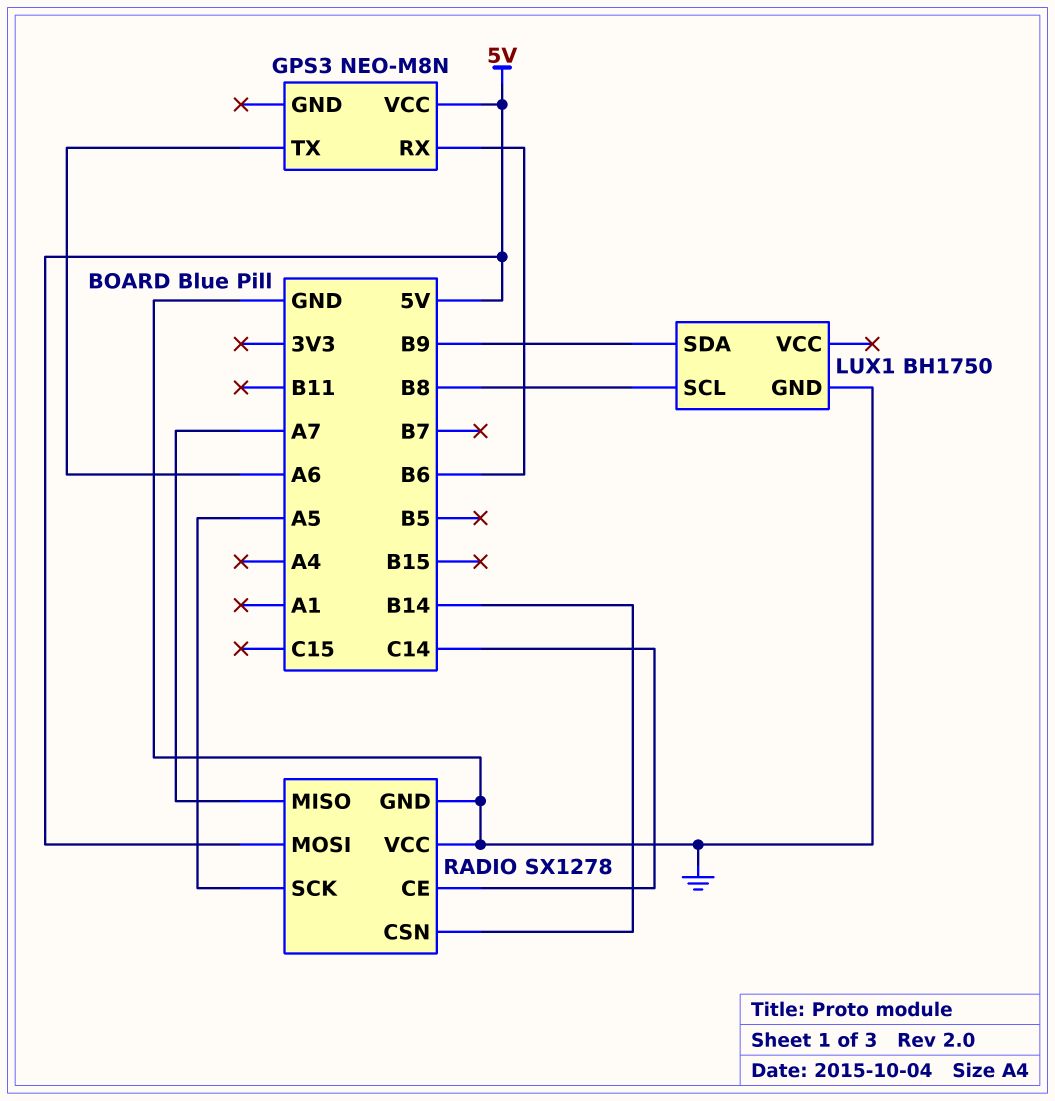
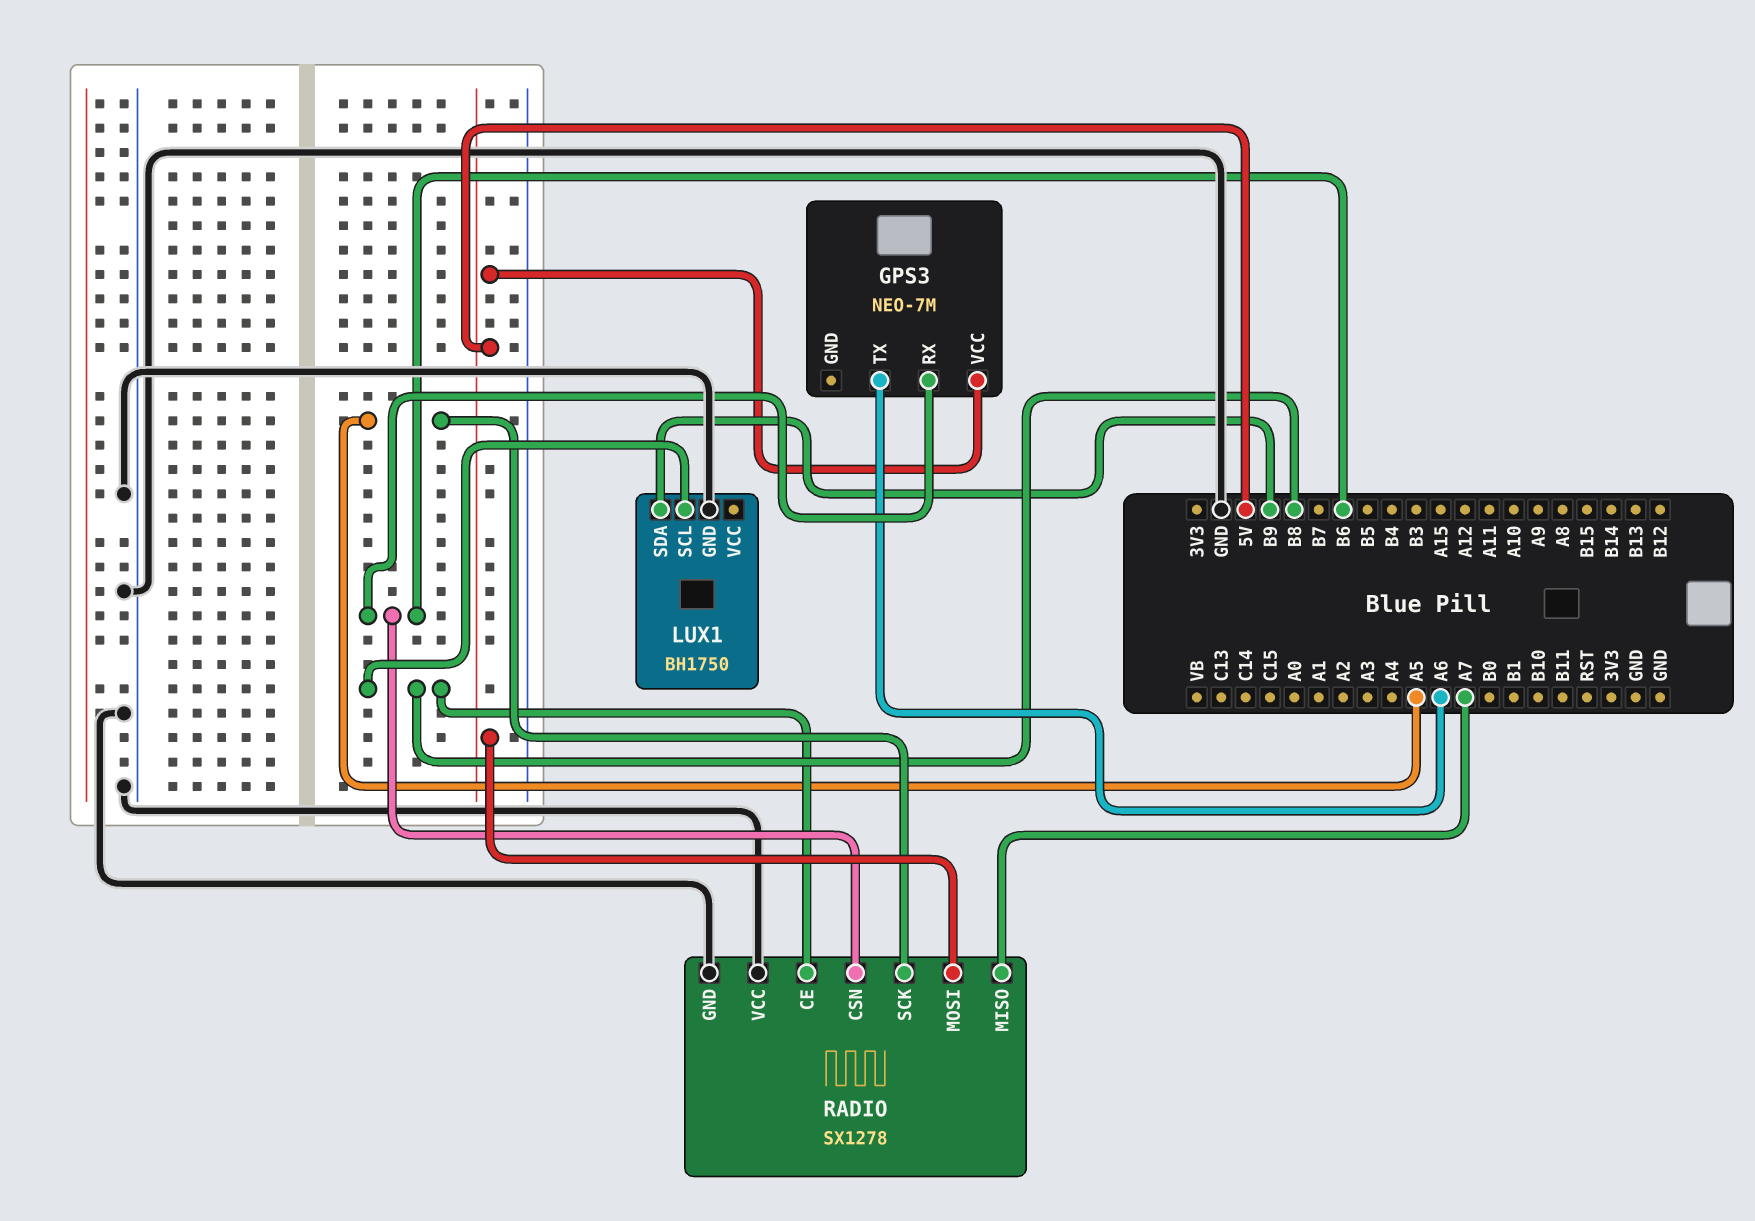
GPS3: NEO-M8N -> NEO-7M
RADIO pin CE: C14 -> B8
RADIO pin CSN: B14 -> B6

